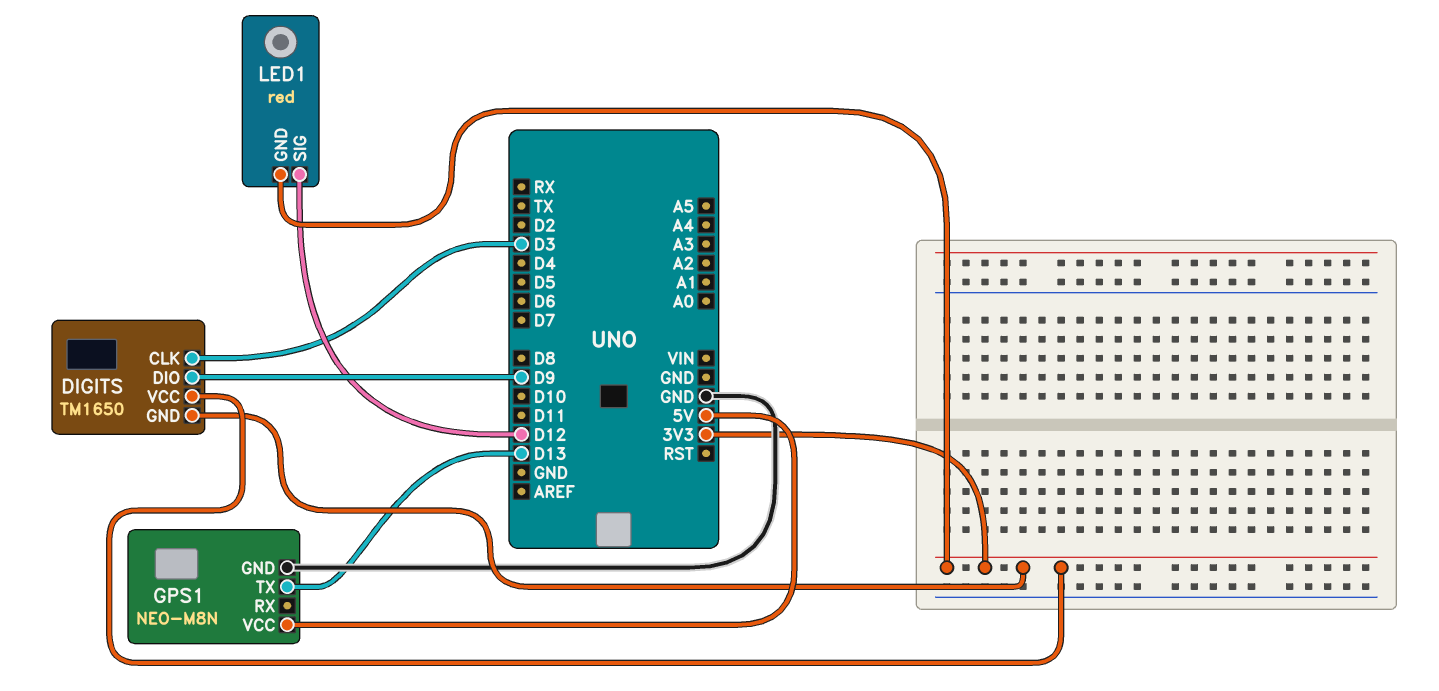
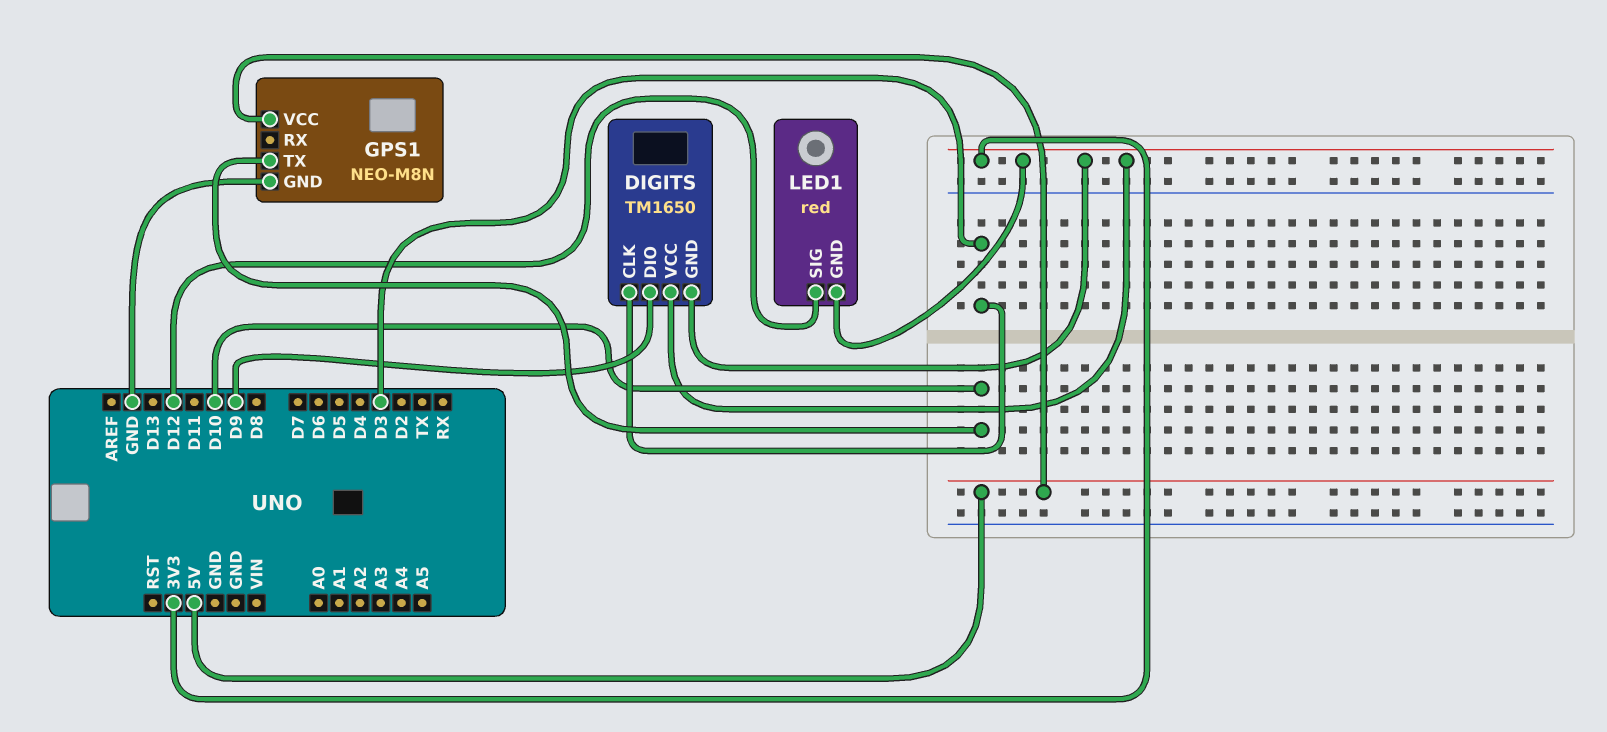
GPS1 pin TX: D13 -> D10

